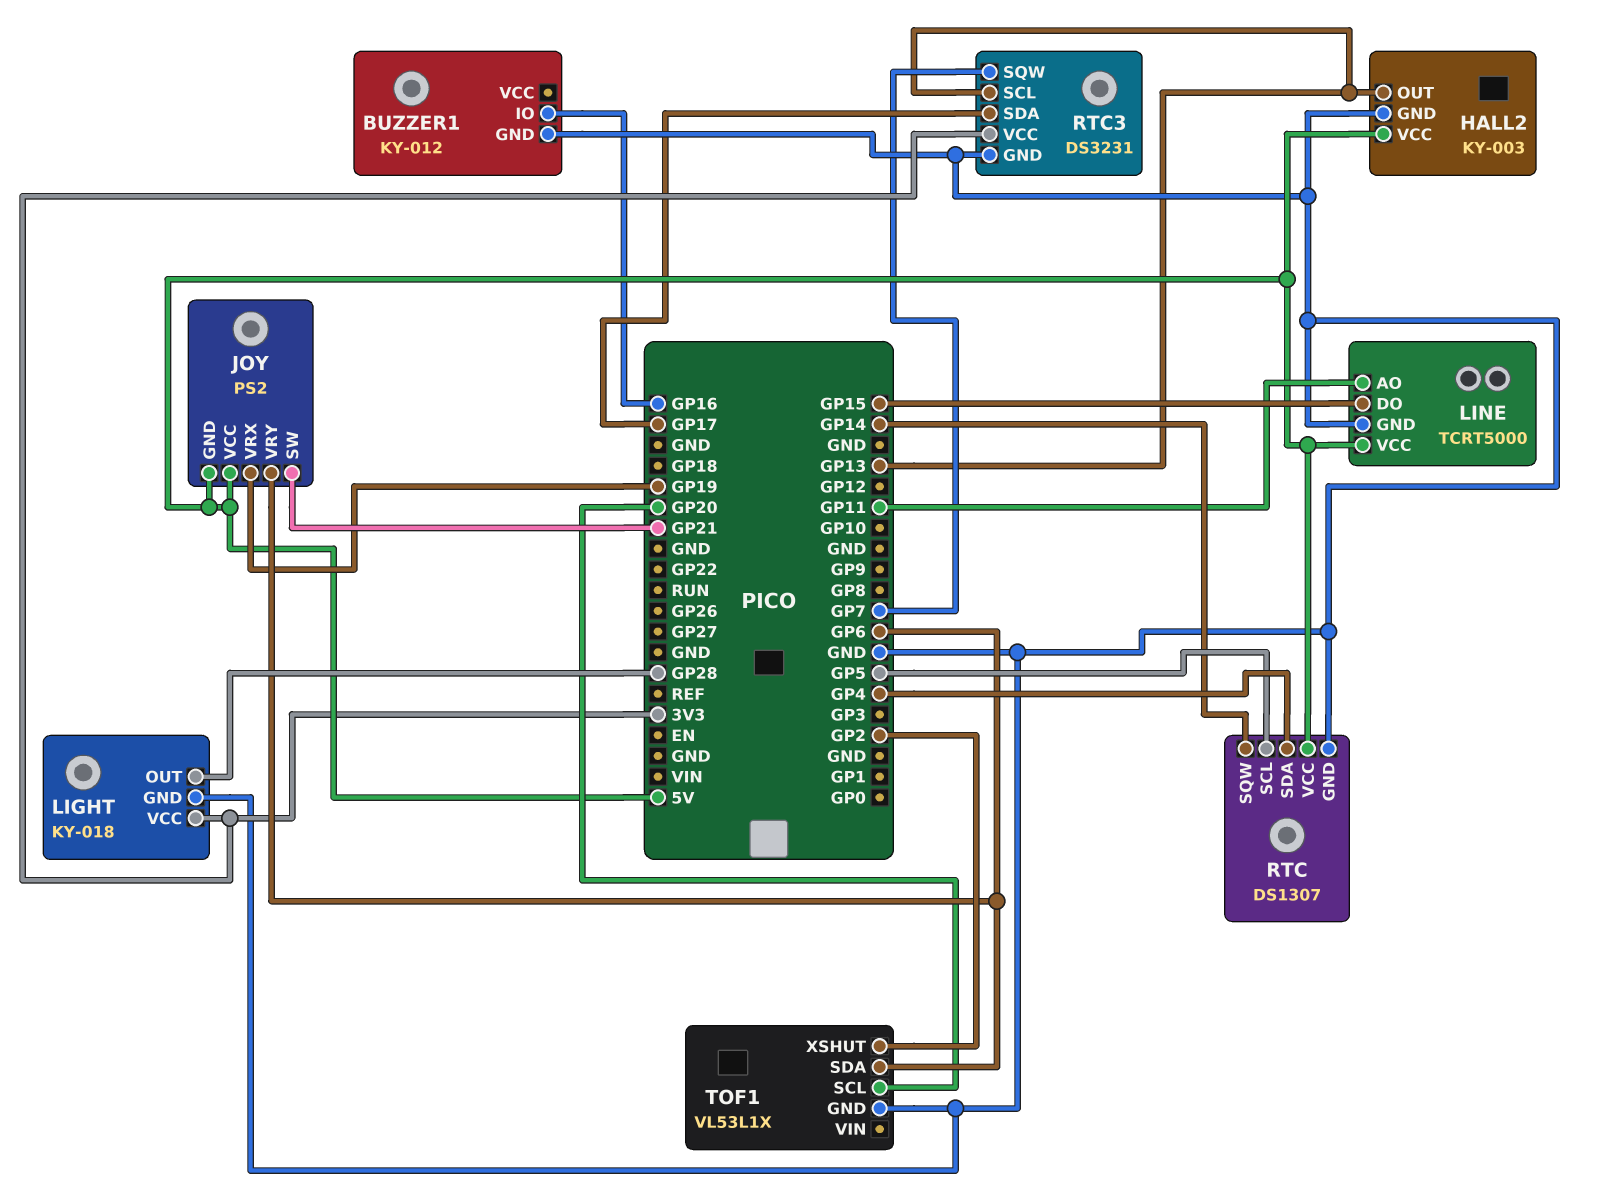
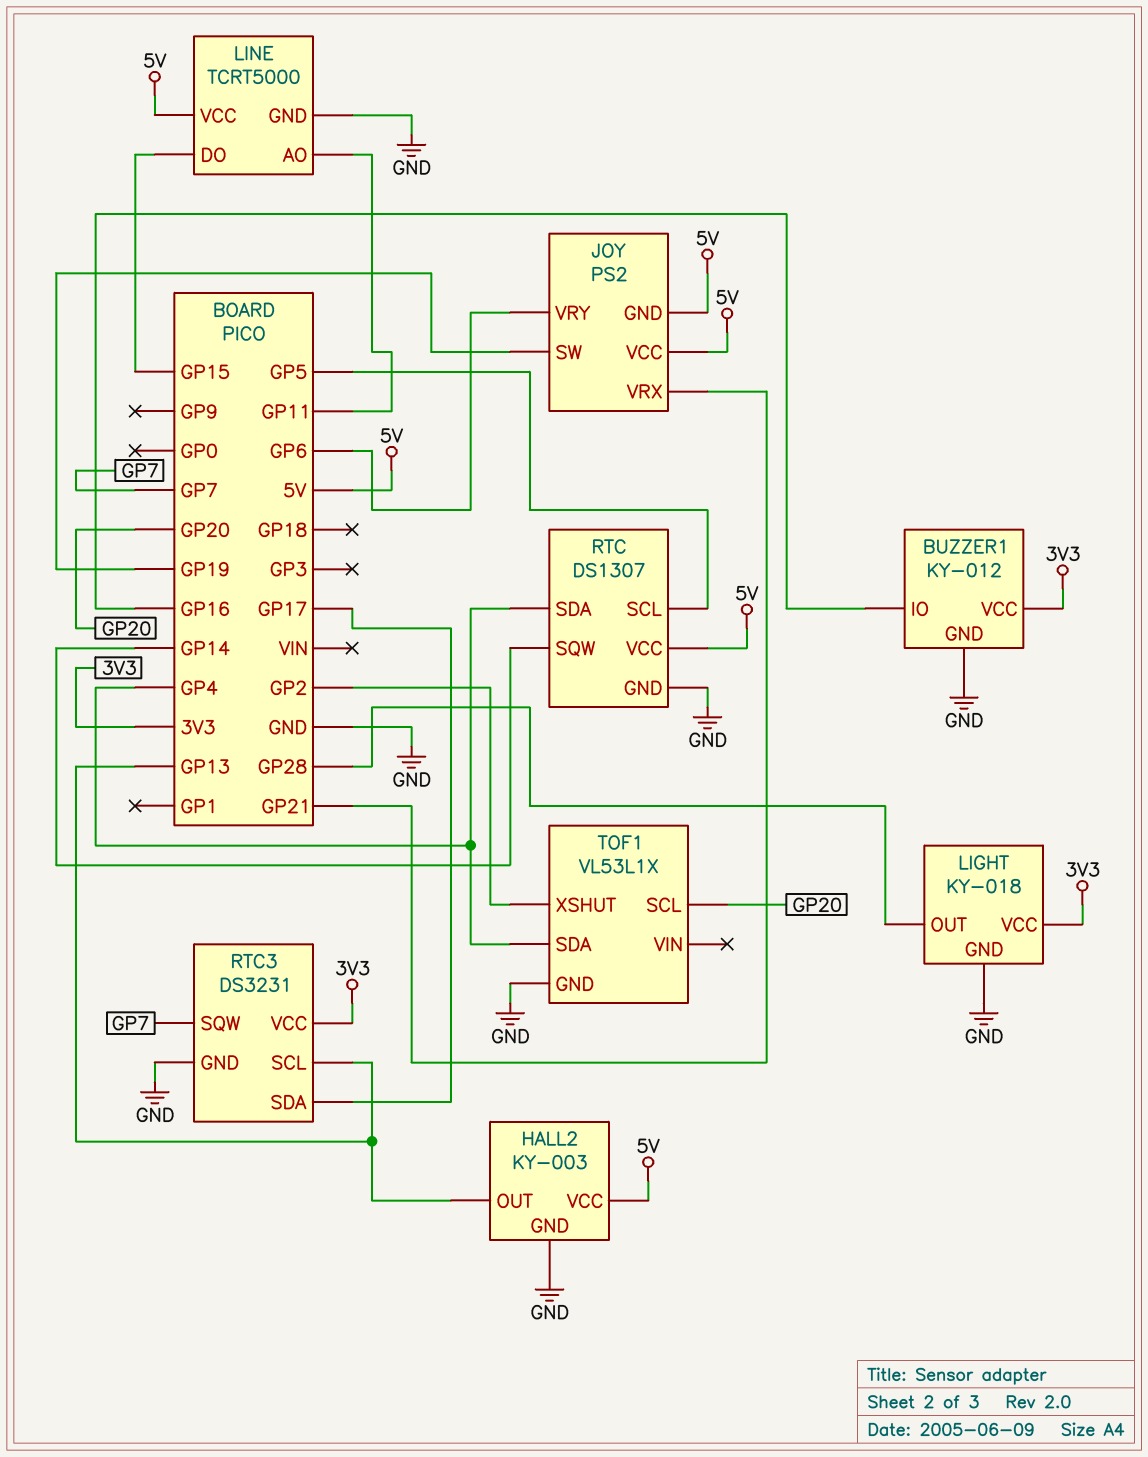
BUZZER1 pin VCC: none -> 3V3
JOY pin SW: GP21 -> GP19
JOY pin VRX: GP19 -> GP21
TOF1 pin SDA: GP6 -> GP4

